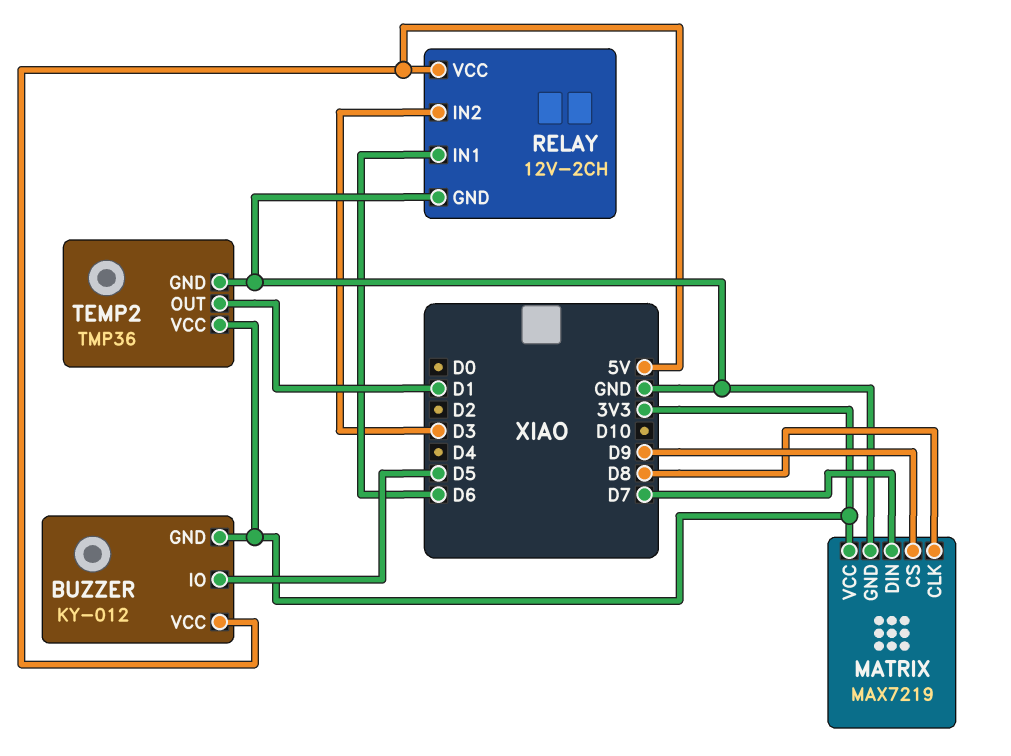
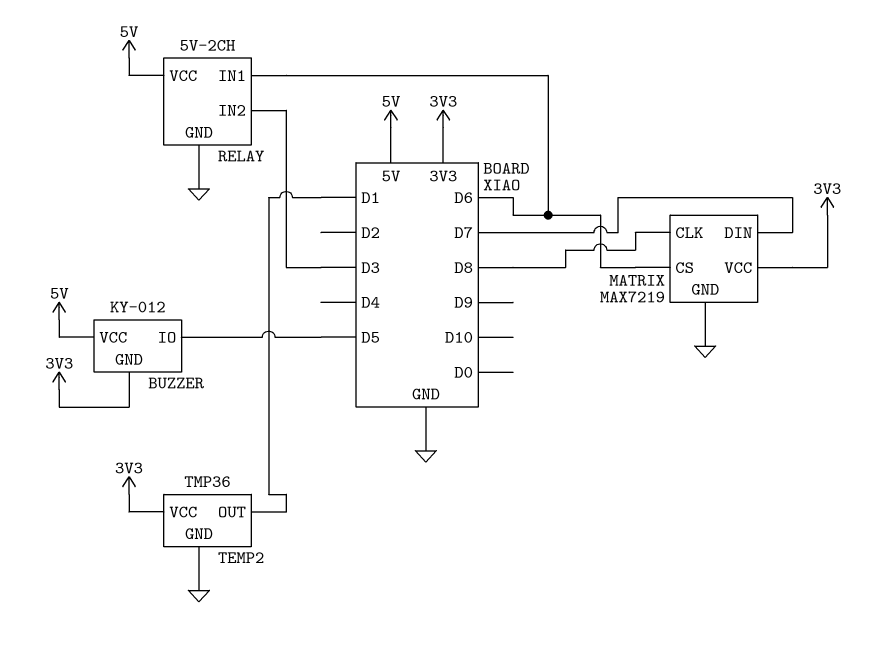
MATRIX pin CS: D9 -> D6
RELAY: 12V-2CH -> 5V-2CH

